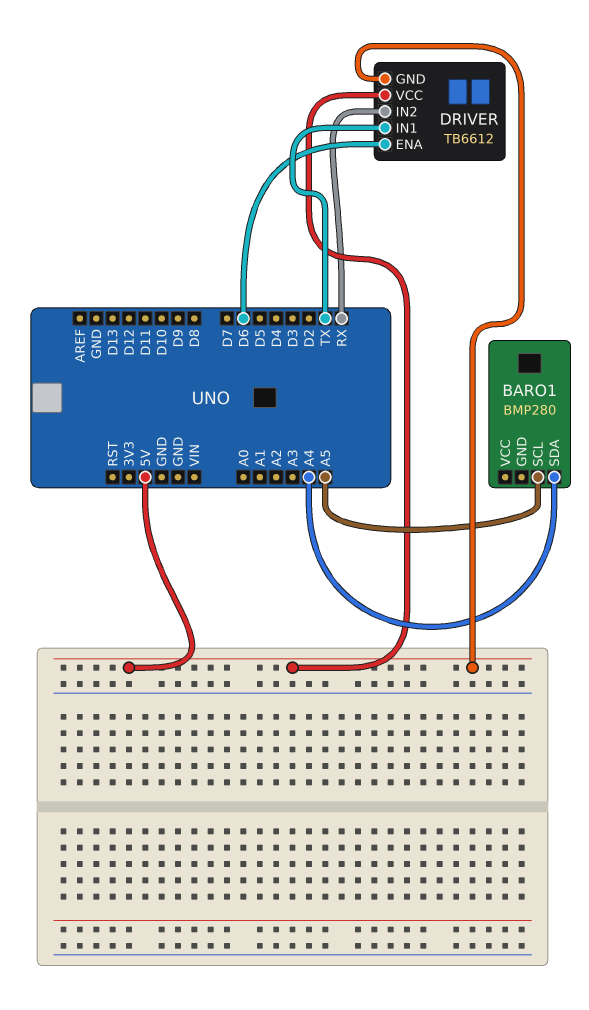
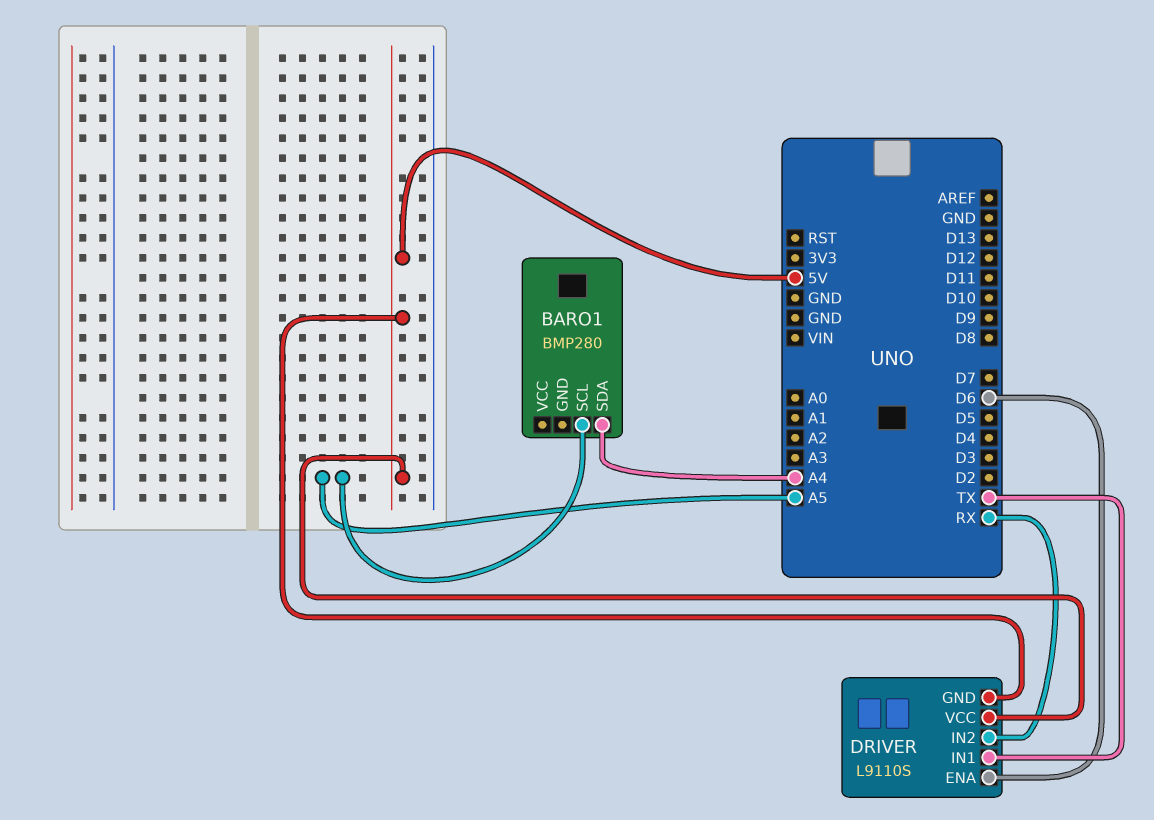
DRIVER: TB6612 -> L9110S

